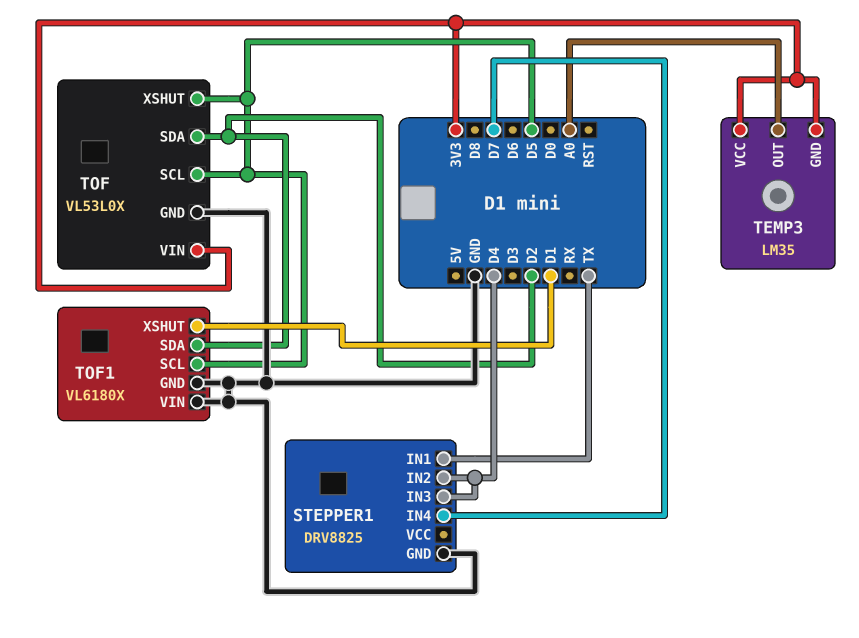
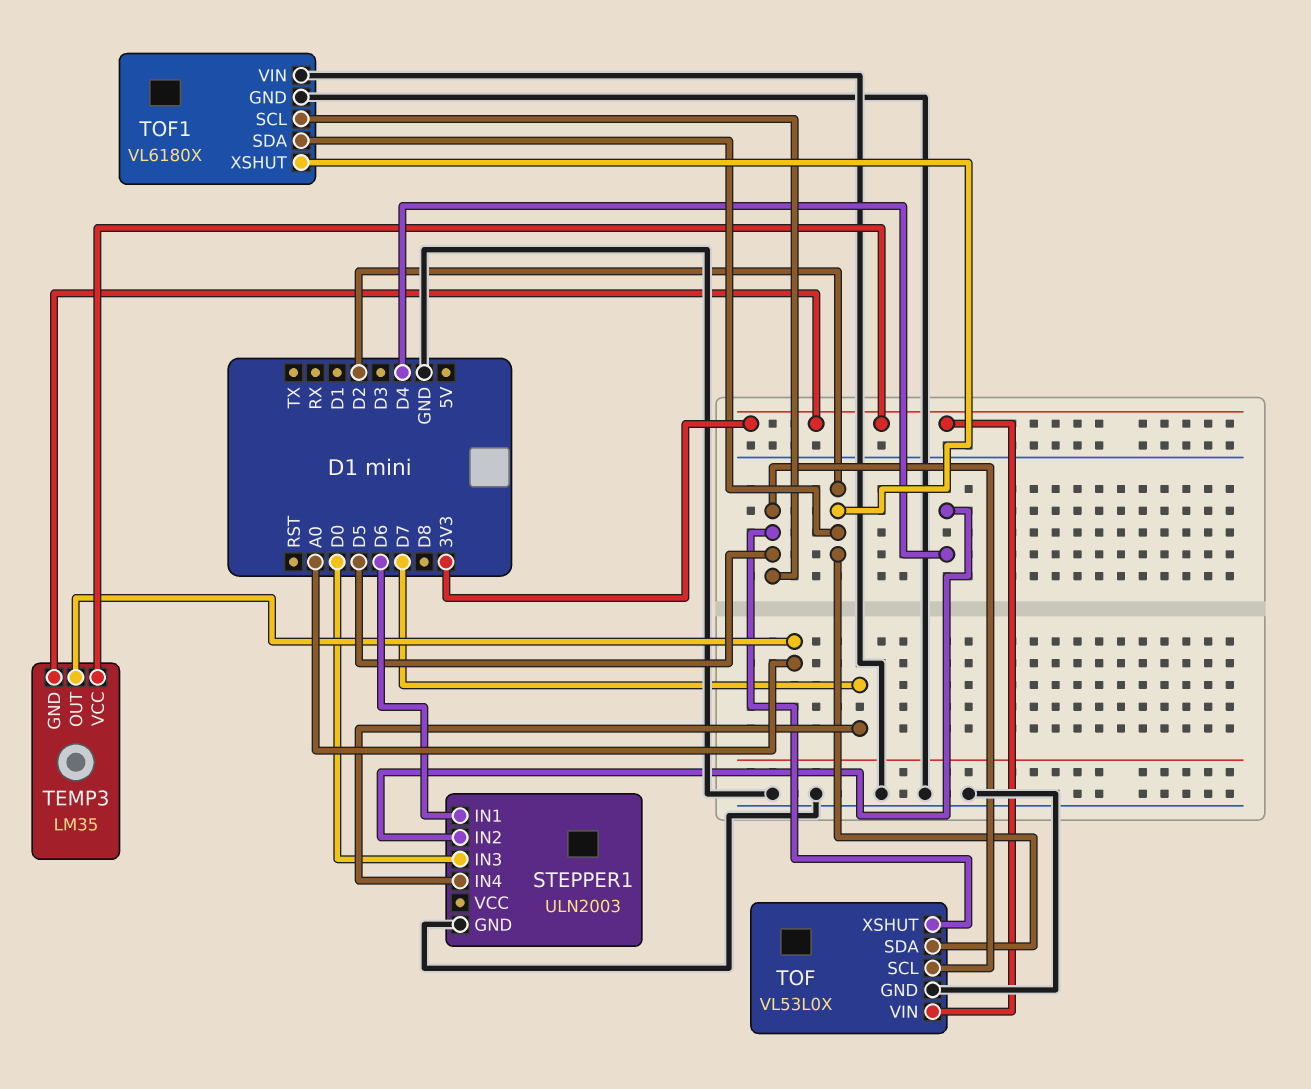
STEPPER1: DRV8825 -> ULN2003
STEPPER1 pin IN1: TX -> D6
STEPPER1 pin IN3: D4 -> D0
TOF1 pin XSHUT: D1 -> D2

